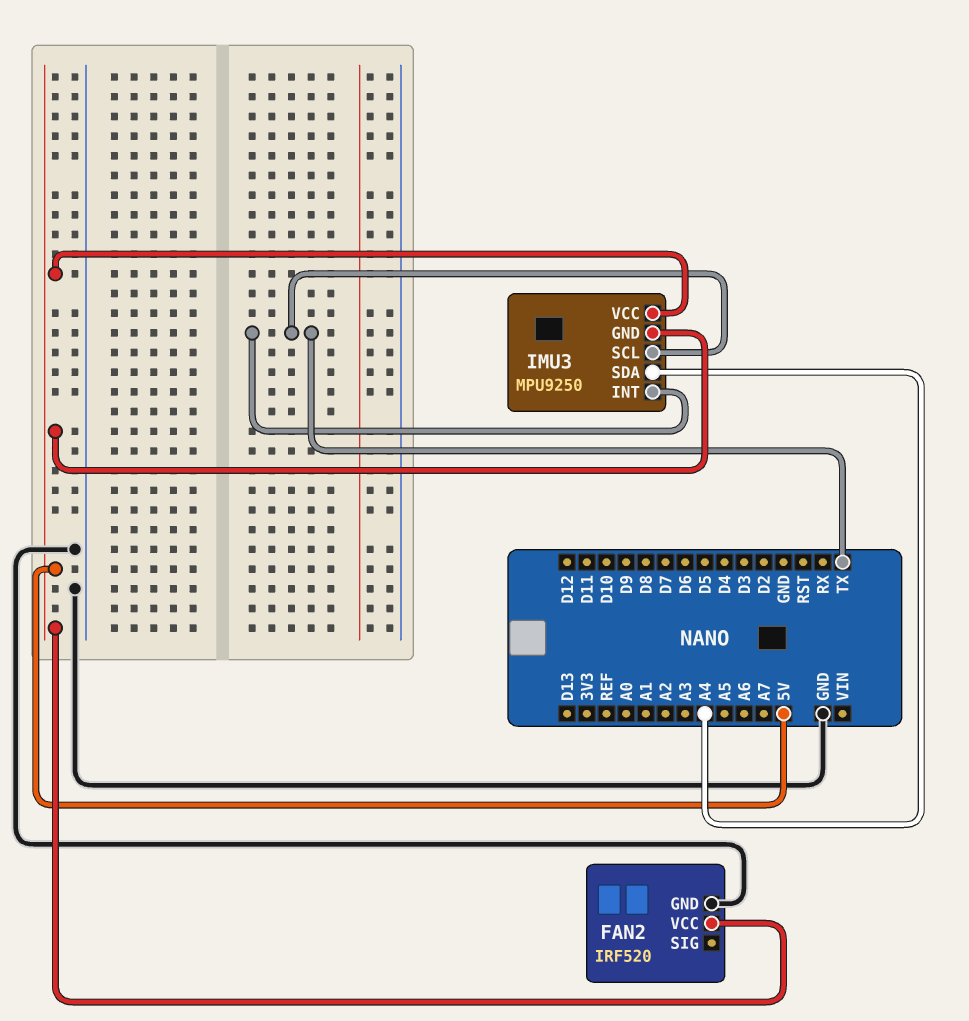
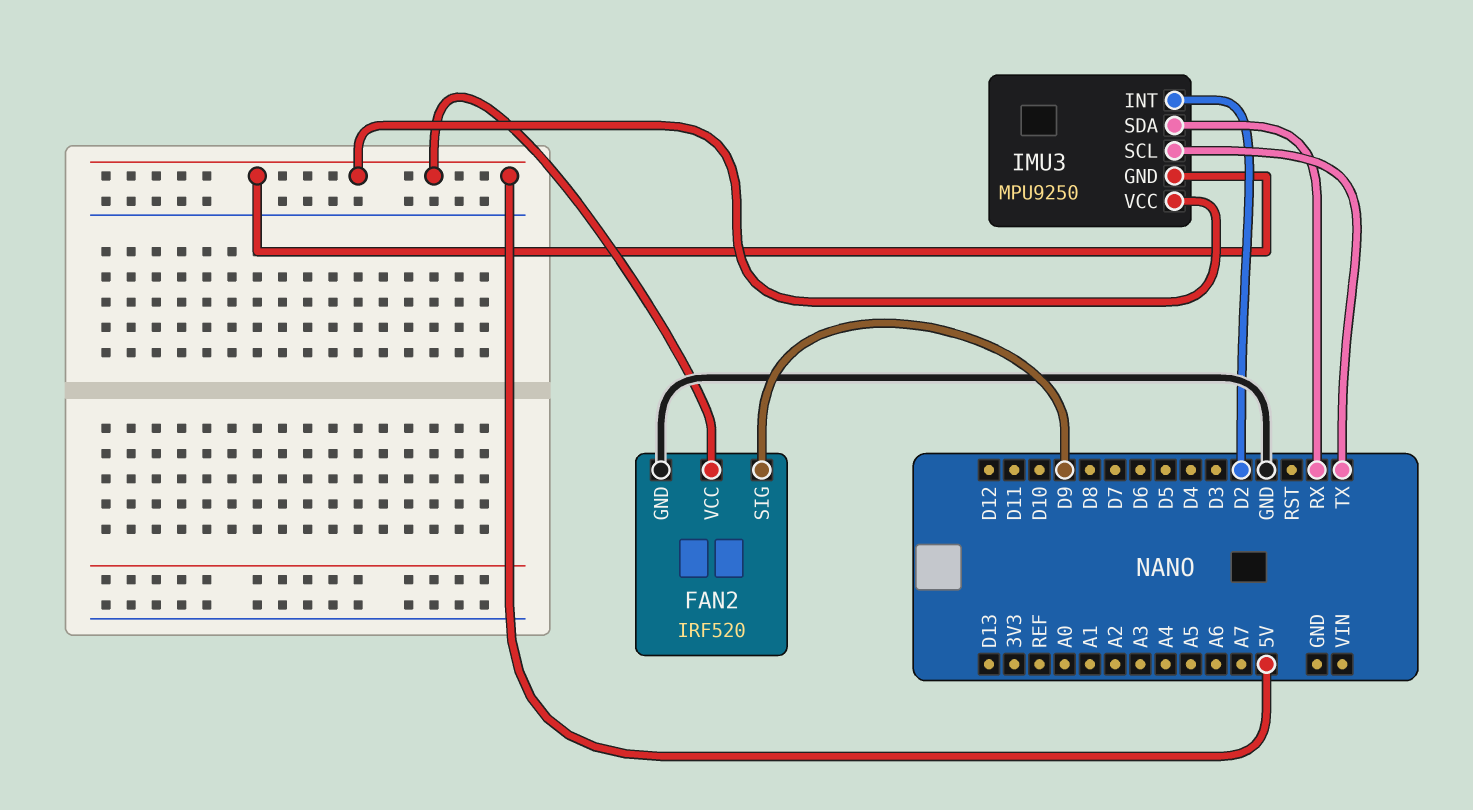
FAN2 pin SIG: none -> D9
IMU3 pin INT: TX -> D2
IMU3 pin SDA: A4 -> RX

